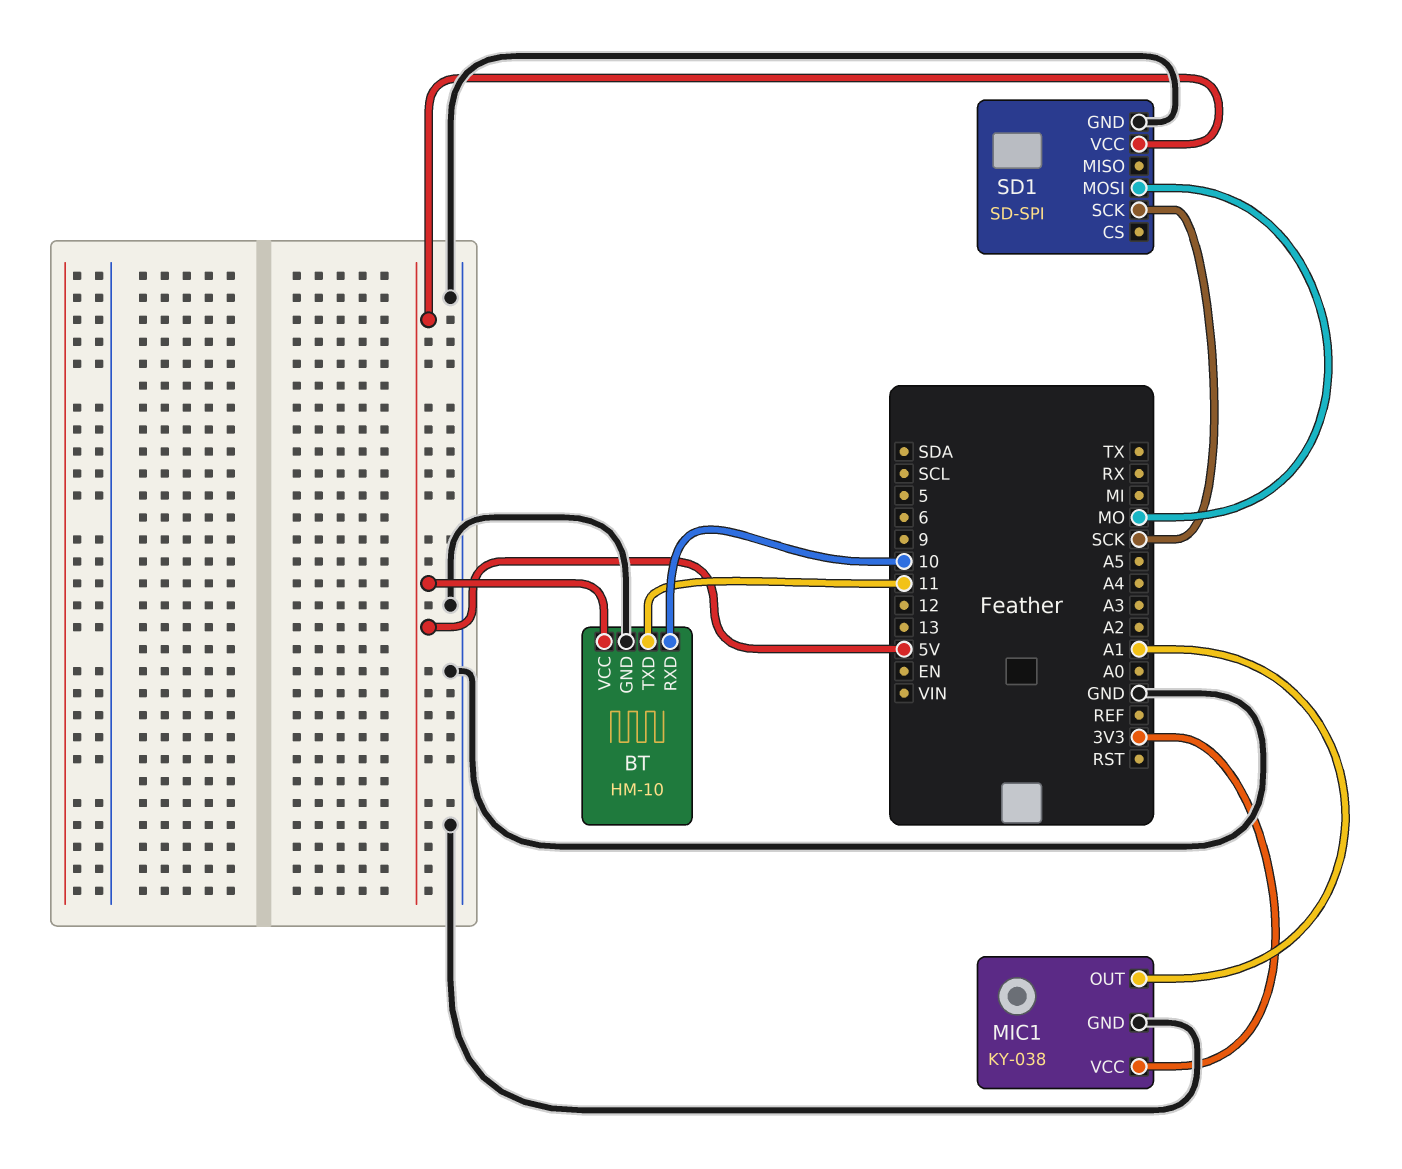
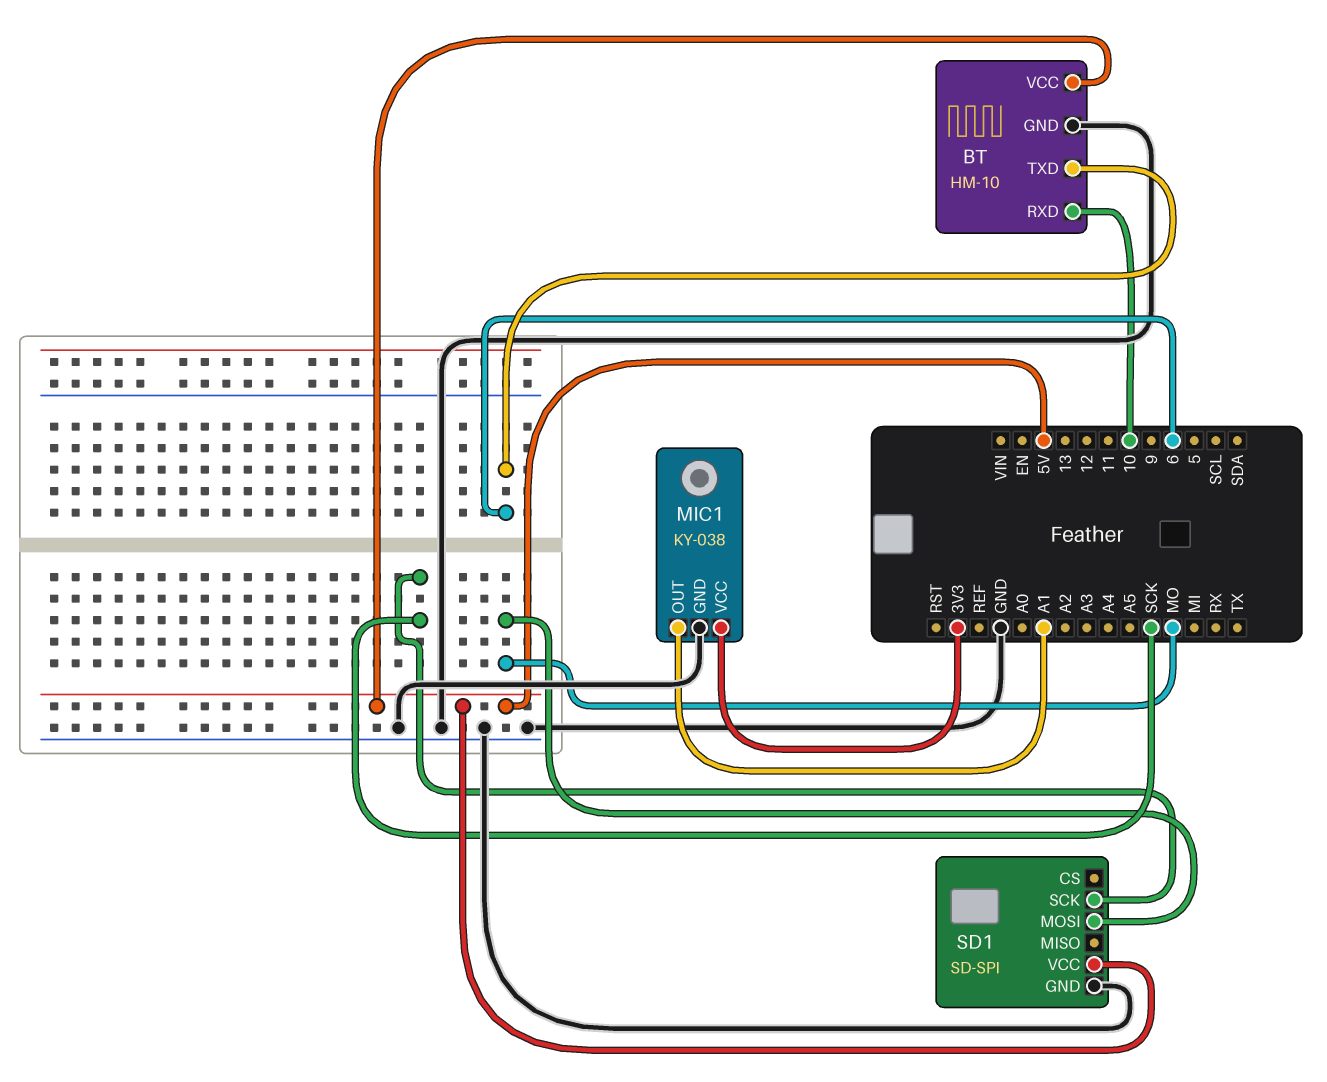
BT pin TXD: 11 -> 6

